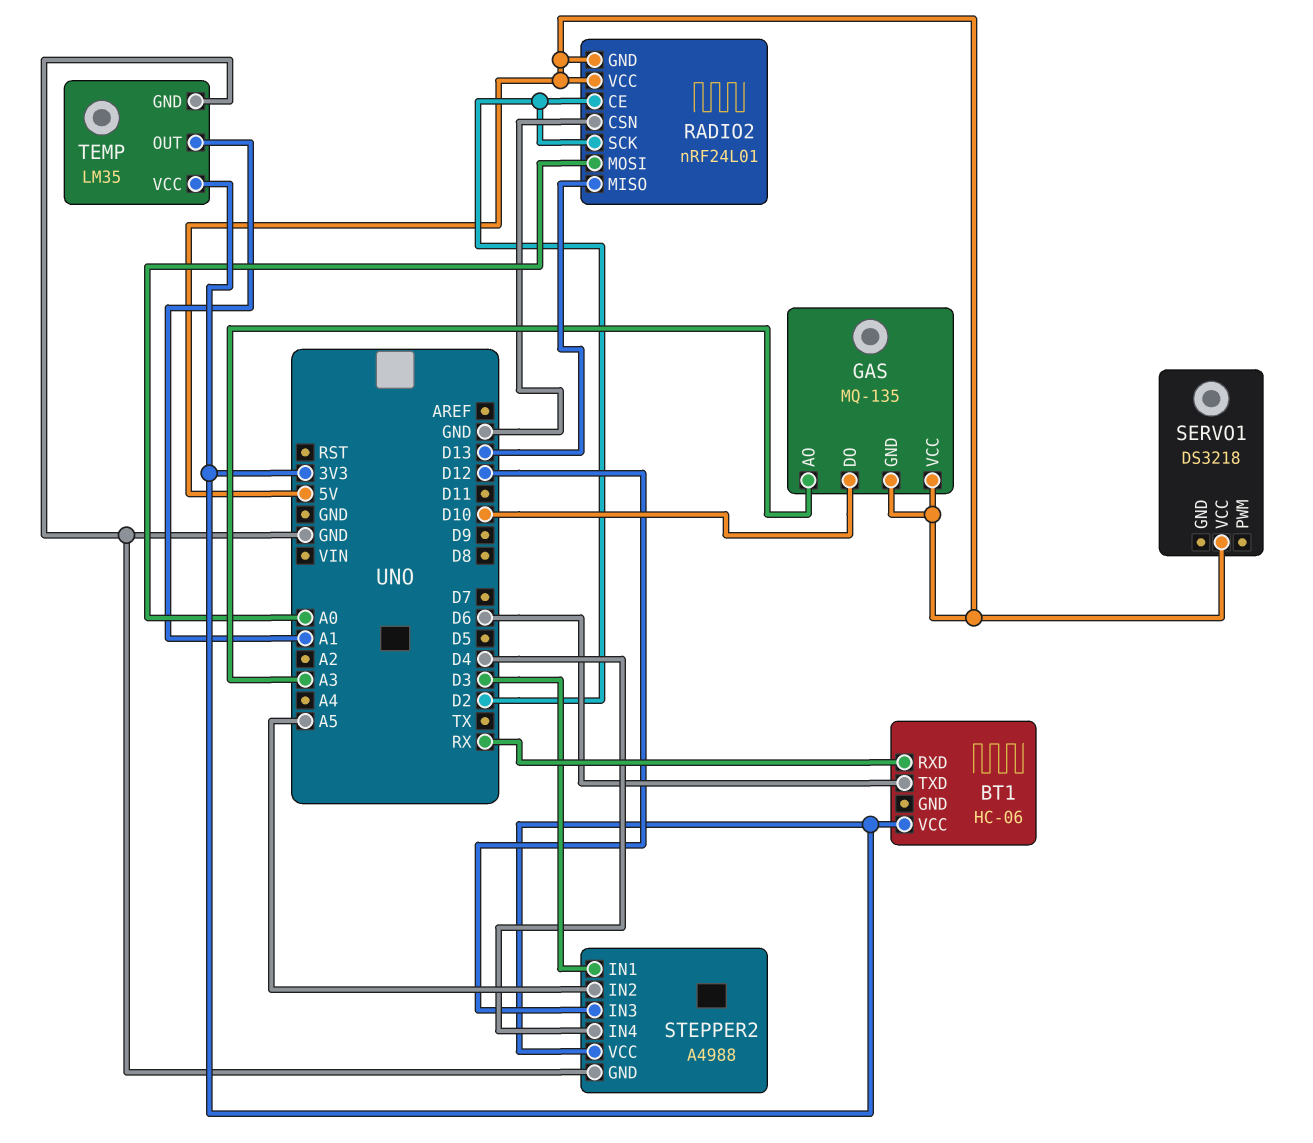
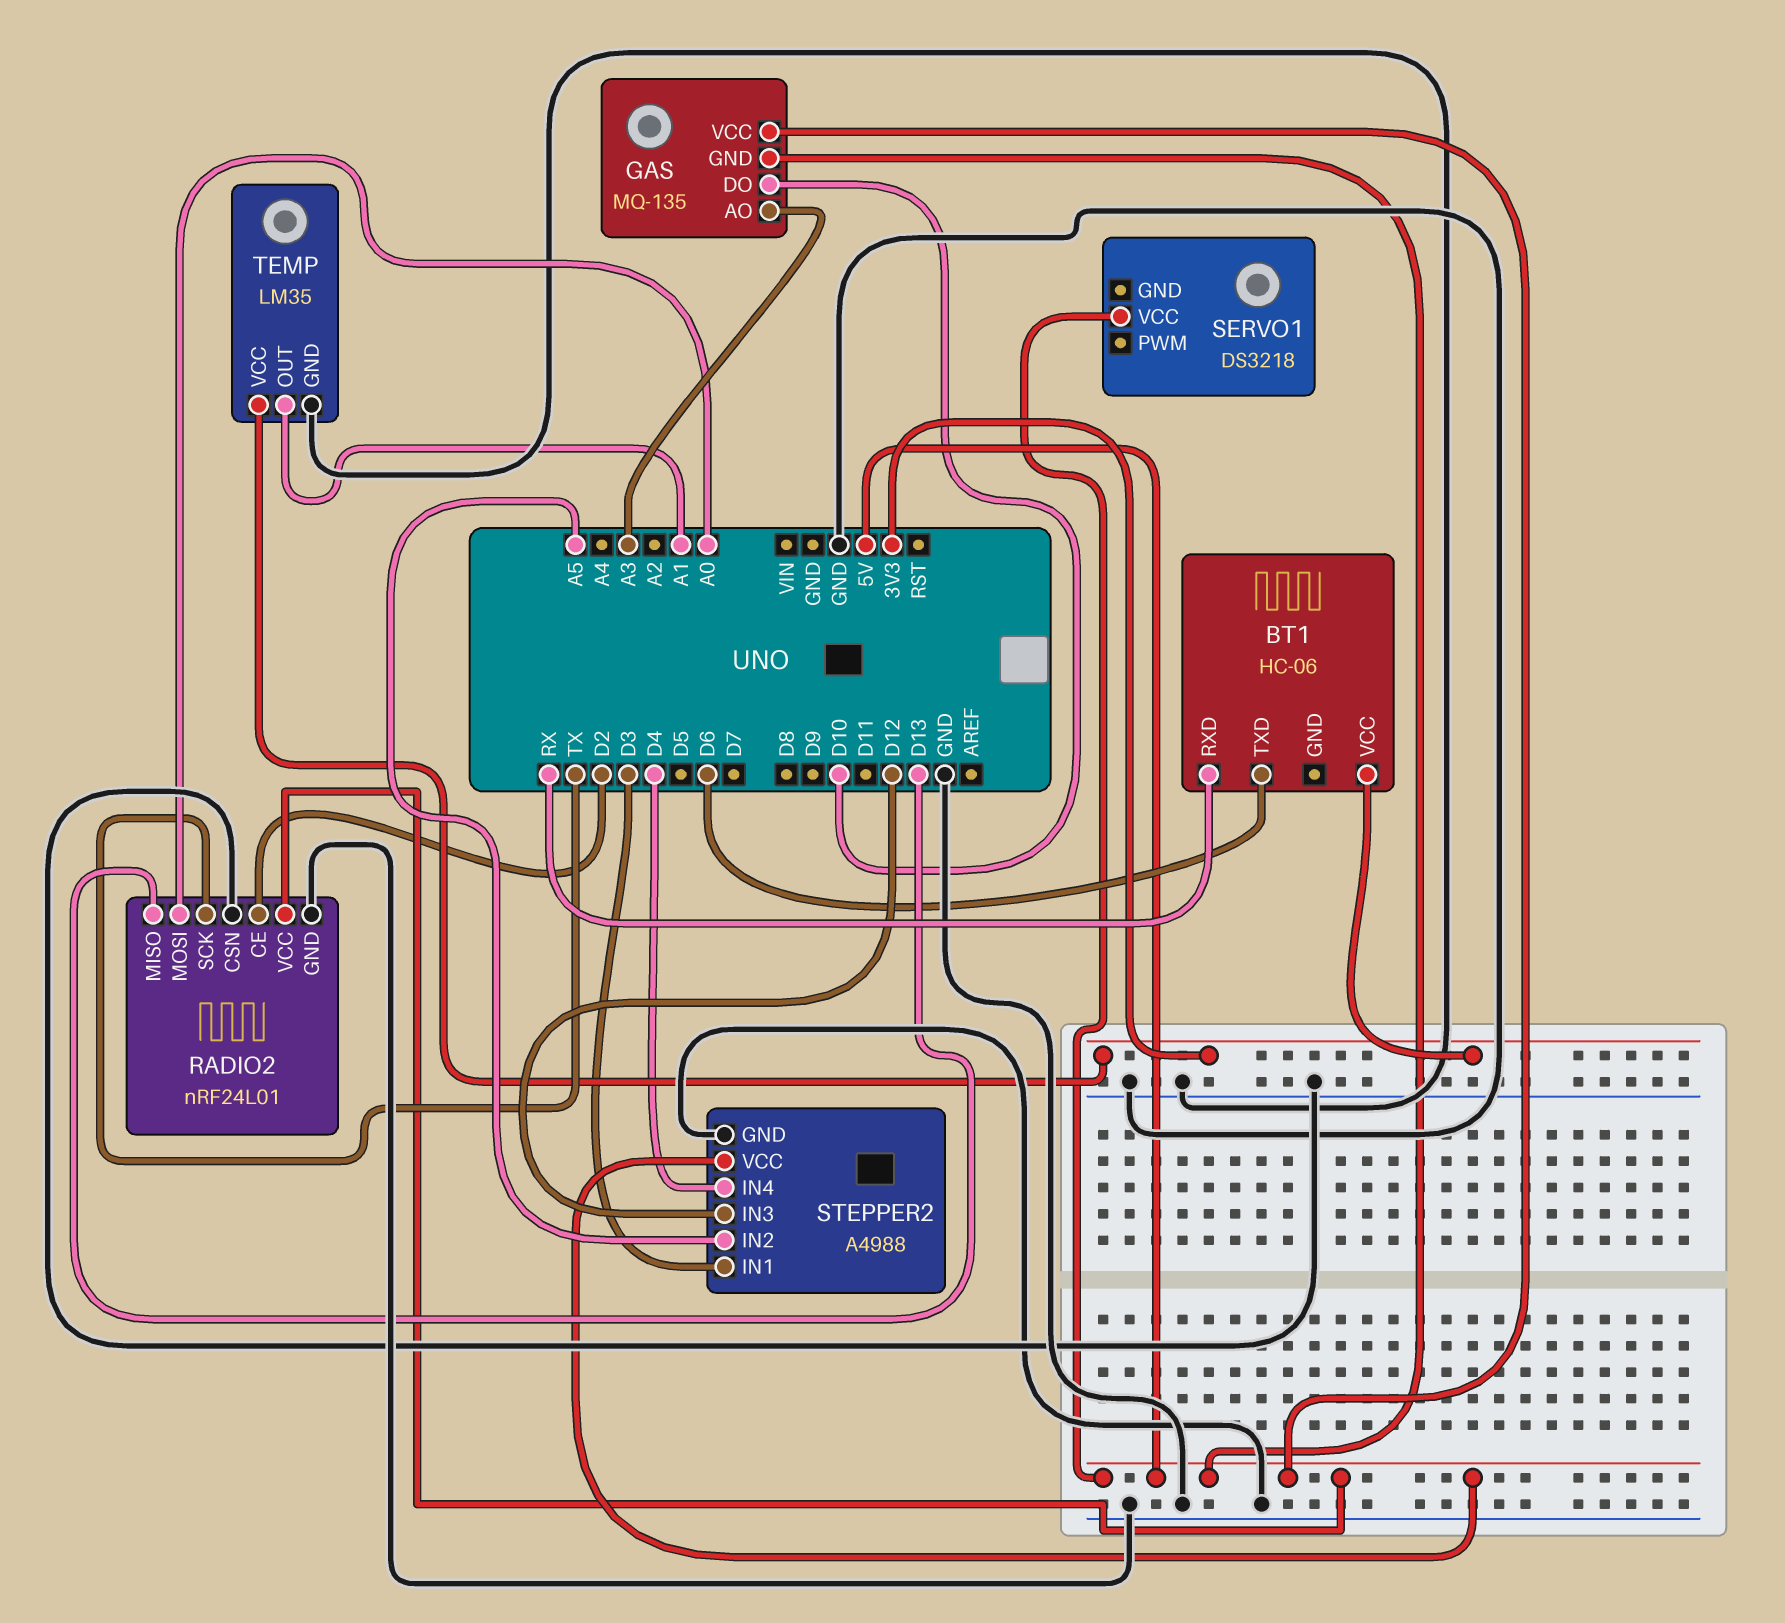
RADIO2 pin GND: 5V -> GND
RADIO2 pin SCK: D2 -> TX
STEPPER2 pin VCC: 3V3 -> 5V

